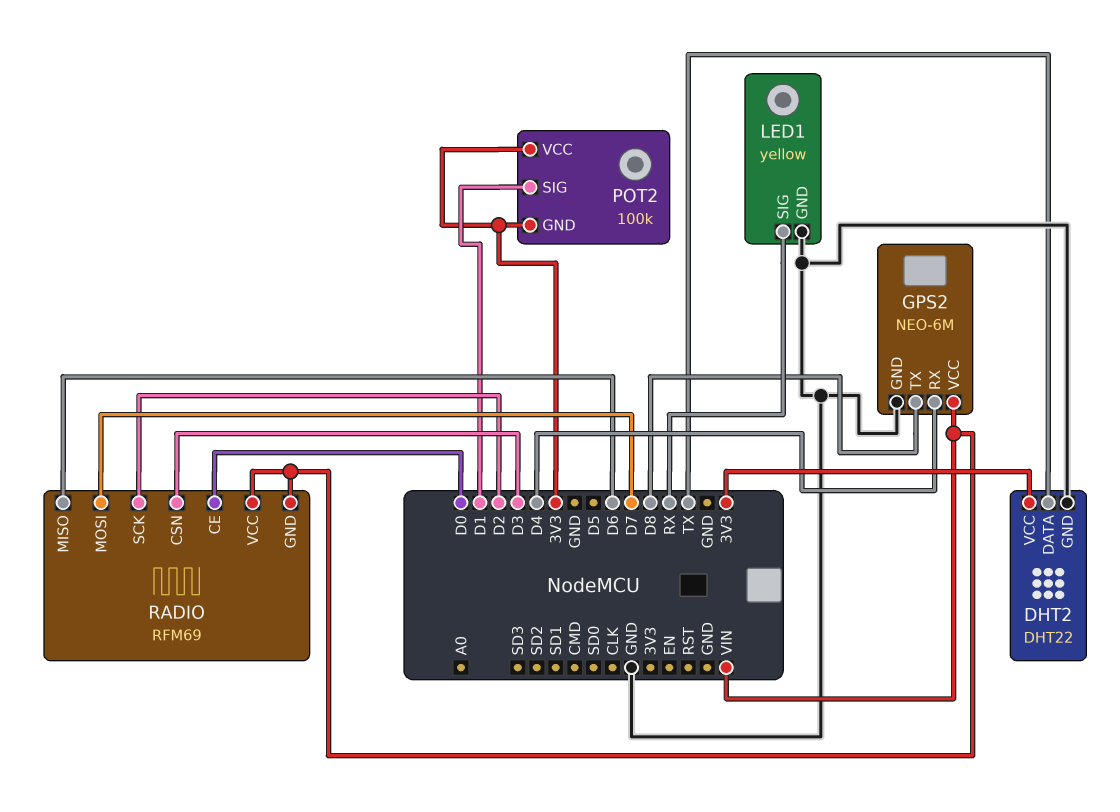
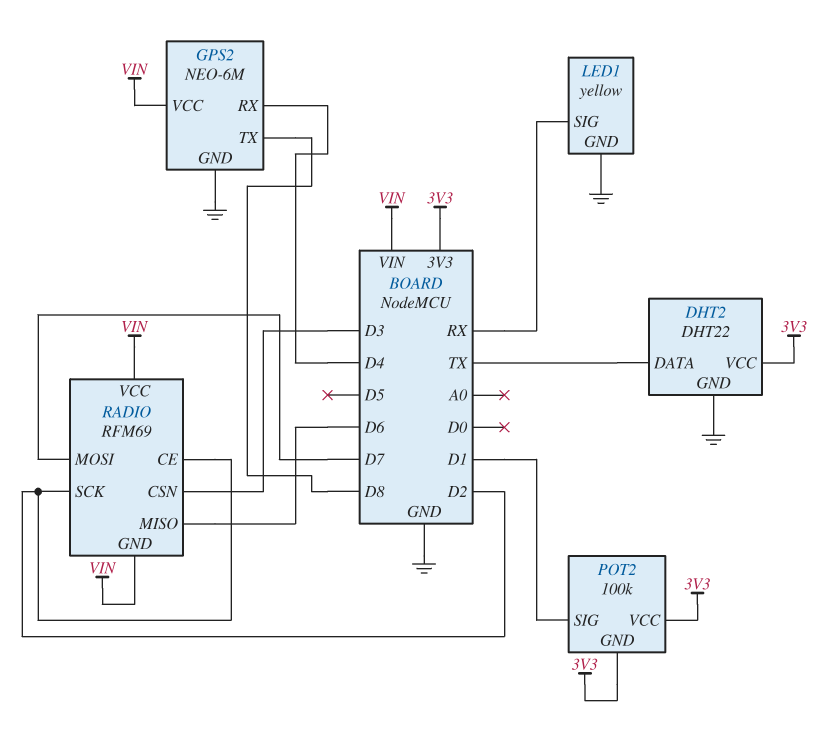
RADIO pin CE: D0 -> D2

